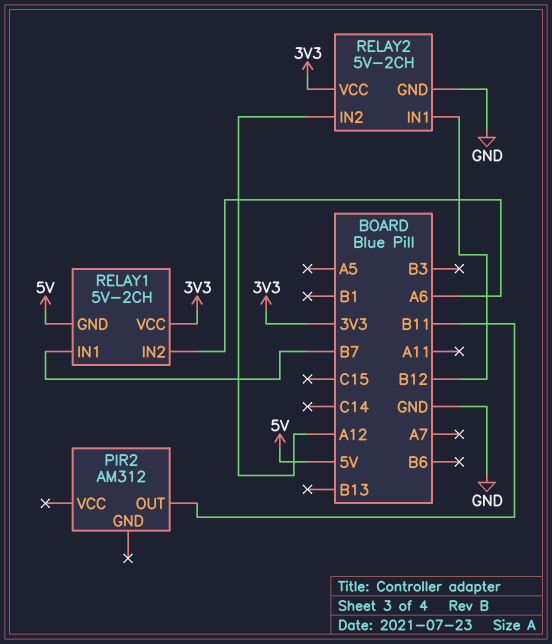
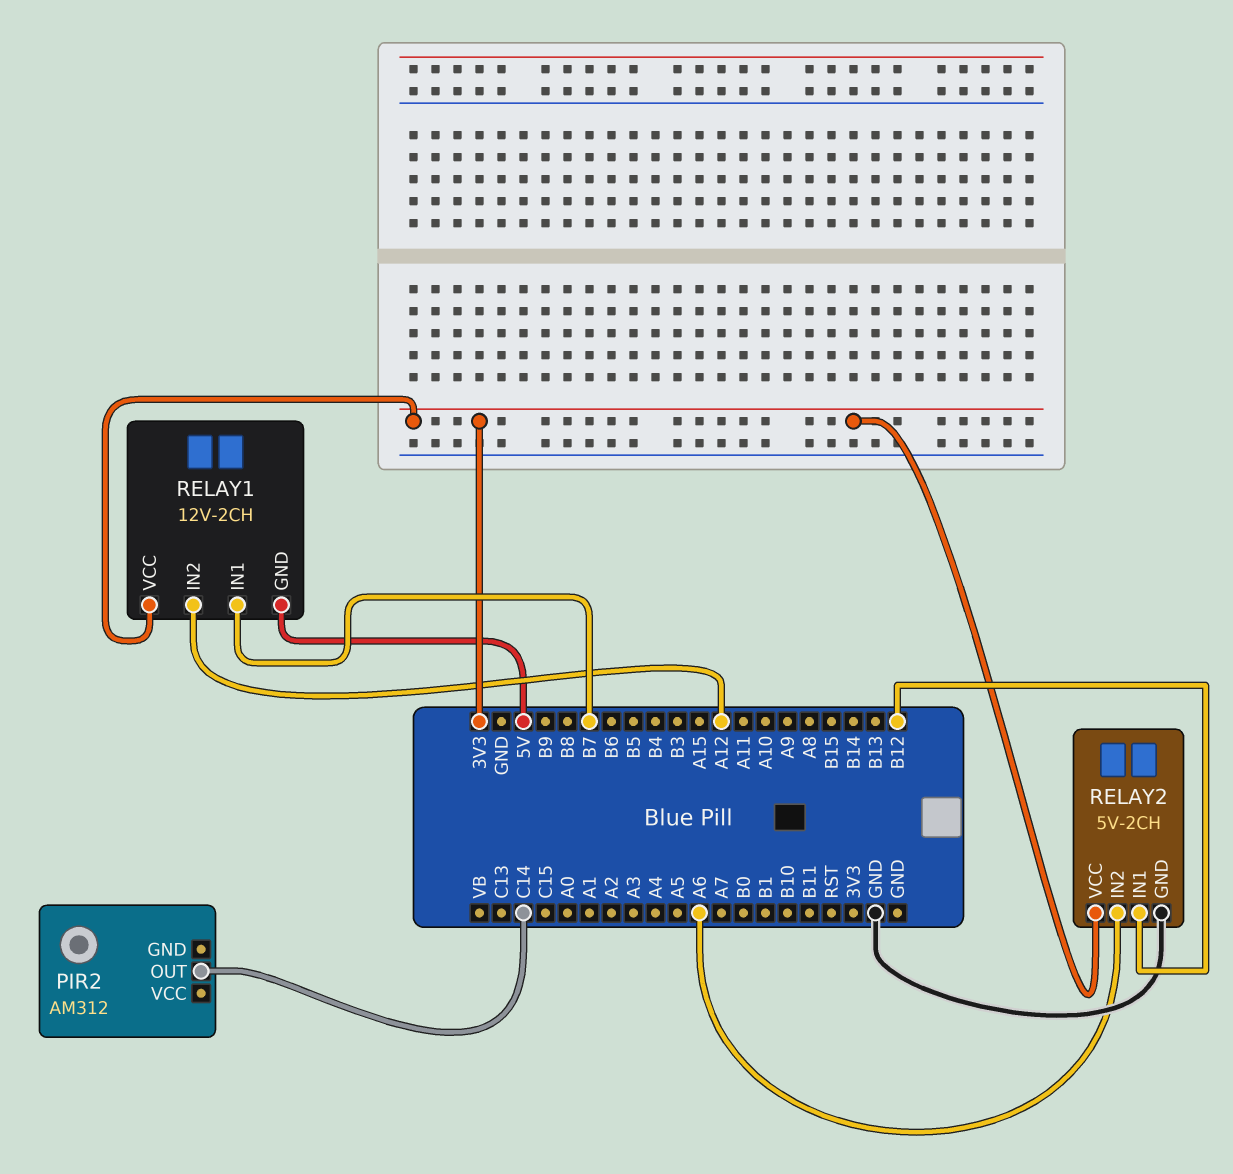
PIR2 pin OUT: B11 -> C14
RELAY1: 5V-2CH -> 12V-2CH
RELAY1 pin IN2: A6 -> A12
RELAY2 pin IN2: A12 -> A6

